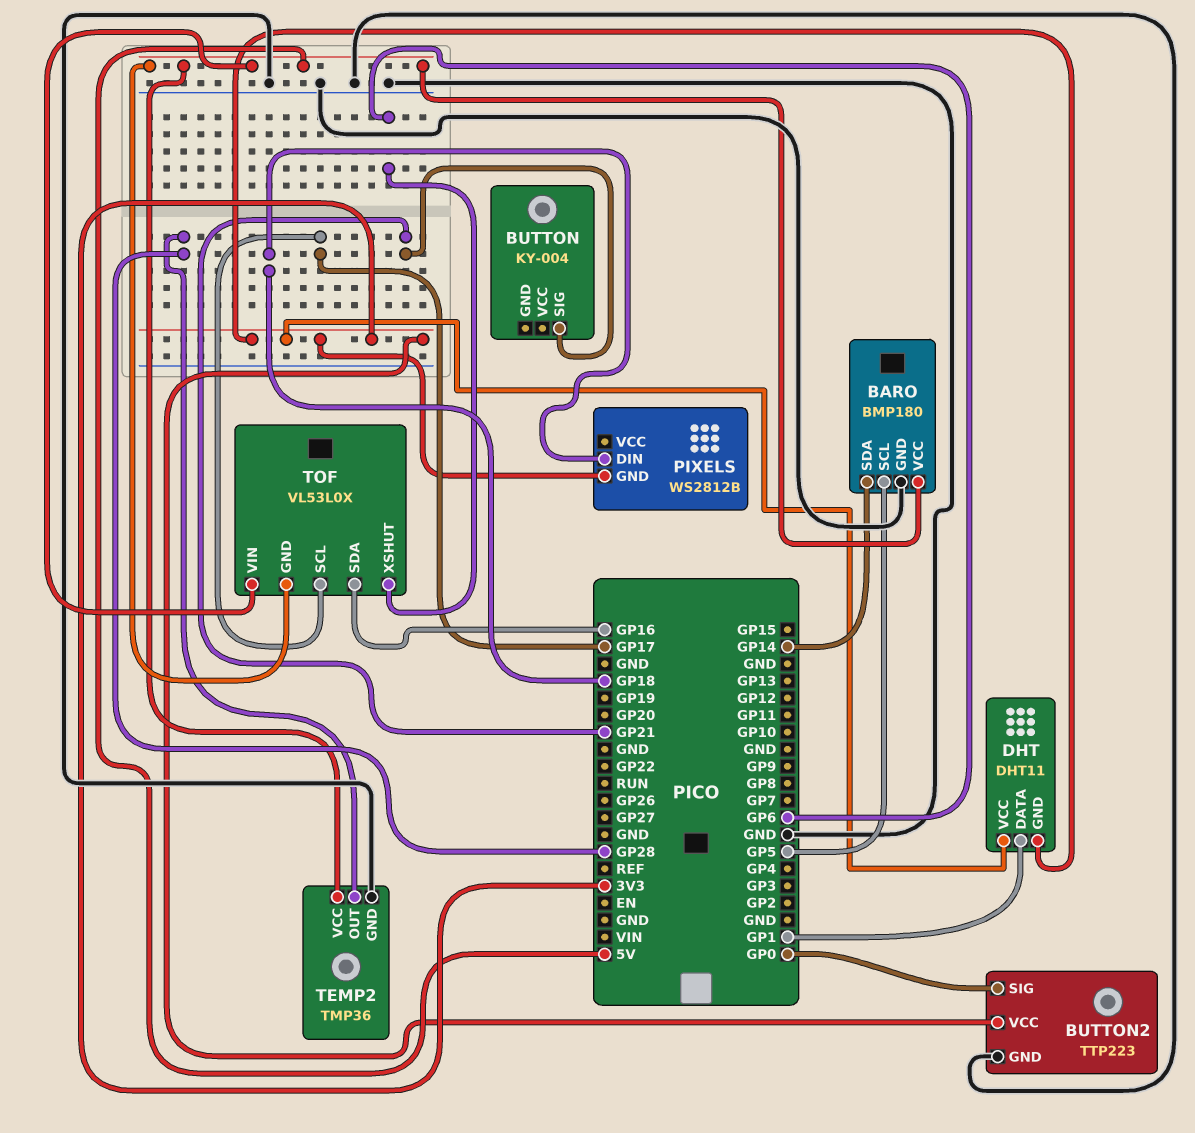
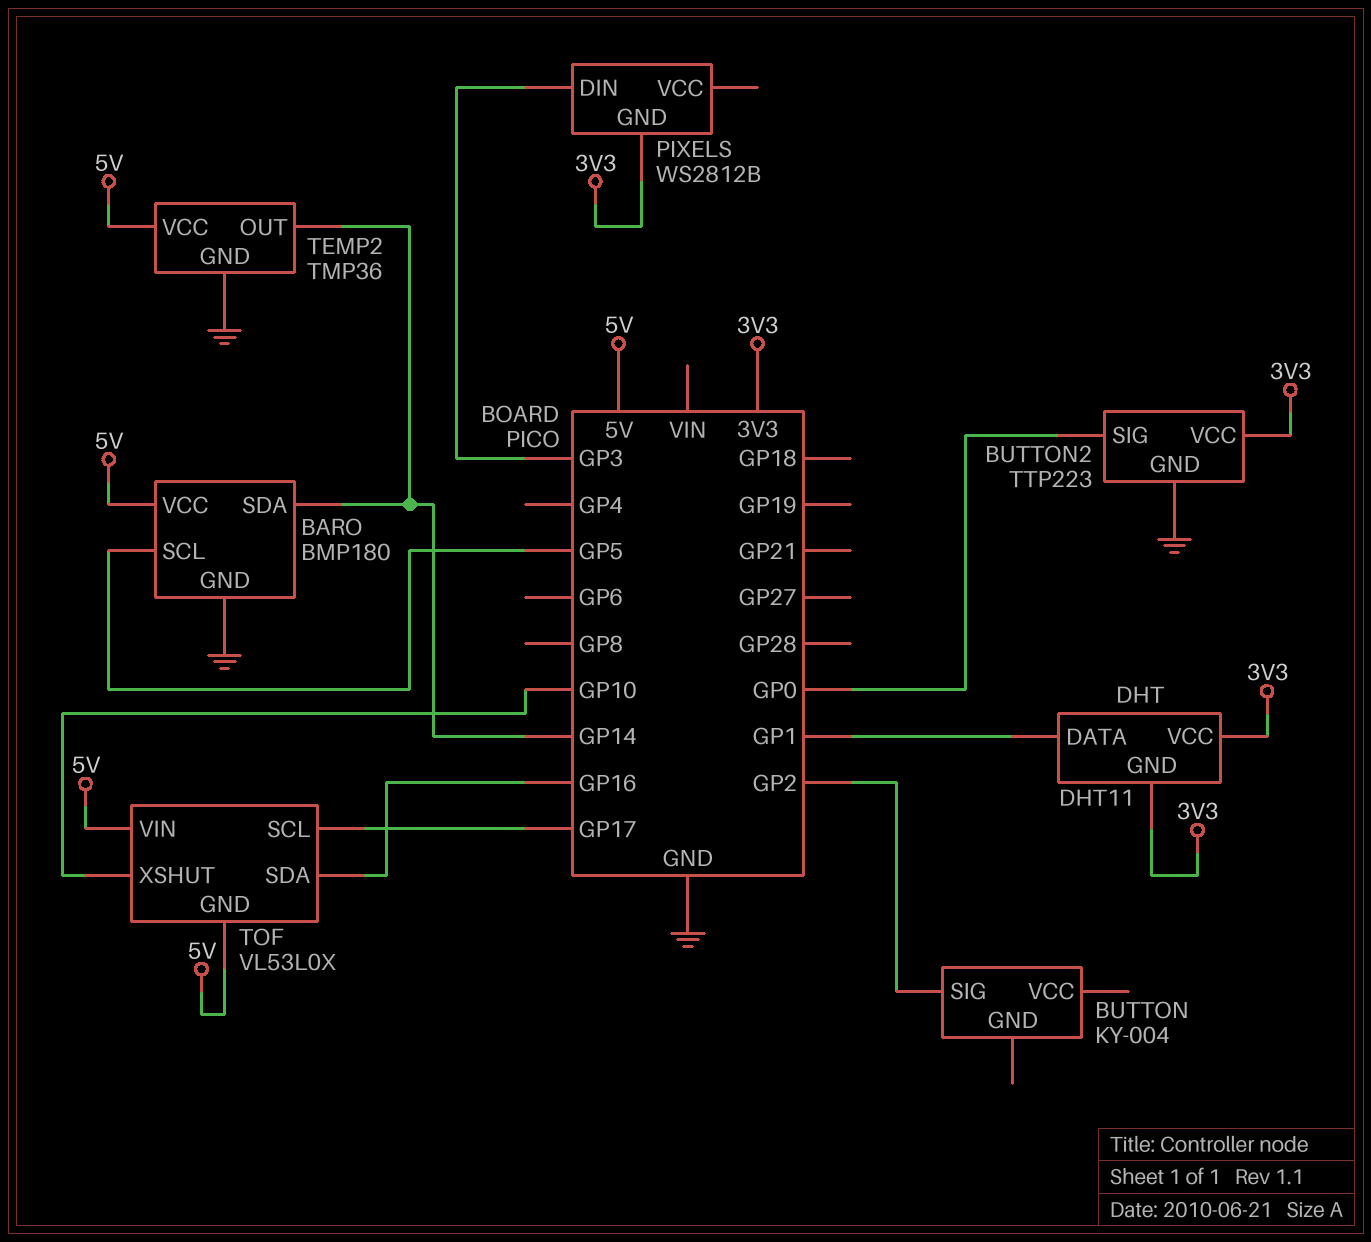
BUTTON pin SIG: GP21 -> GP2
PIXELS pin DIN: GP18 -> GP3
TEMP2 pin OUT: GP28 -> GP14
TOF pin XSHUT: GP6 -> GP10

